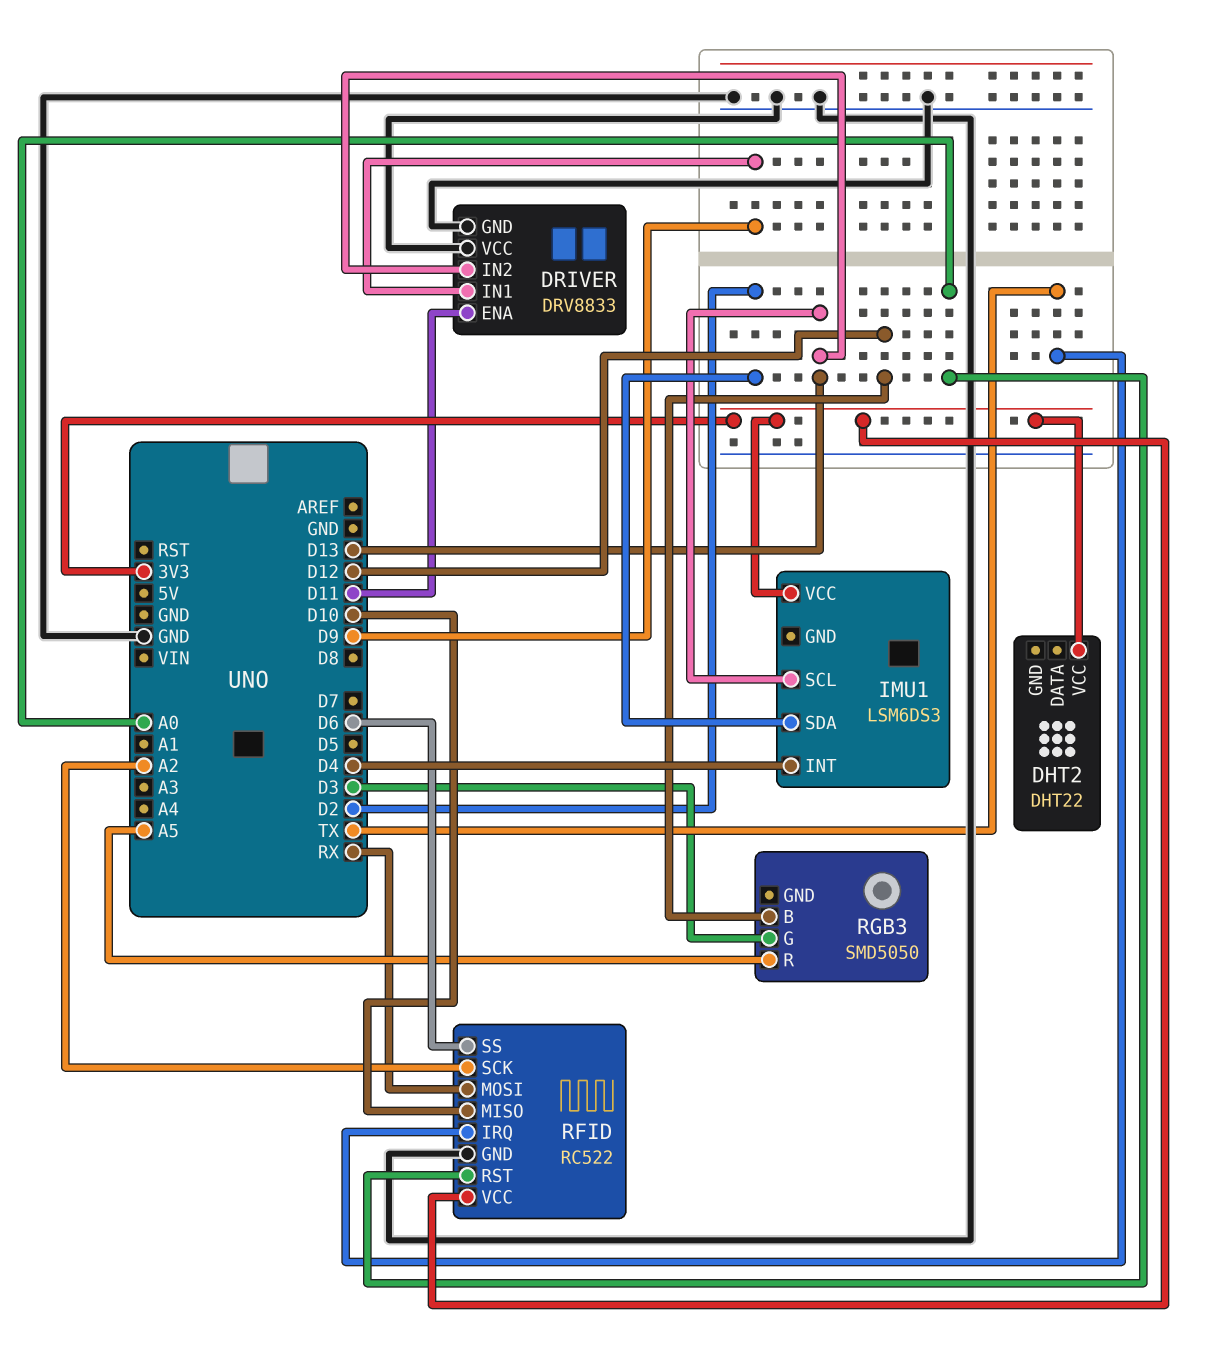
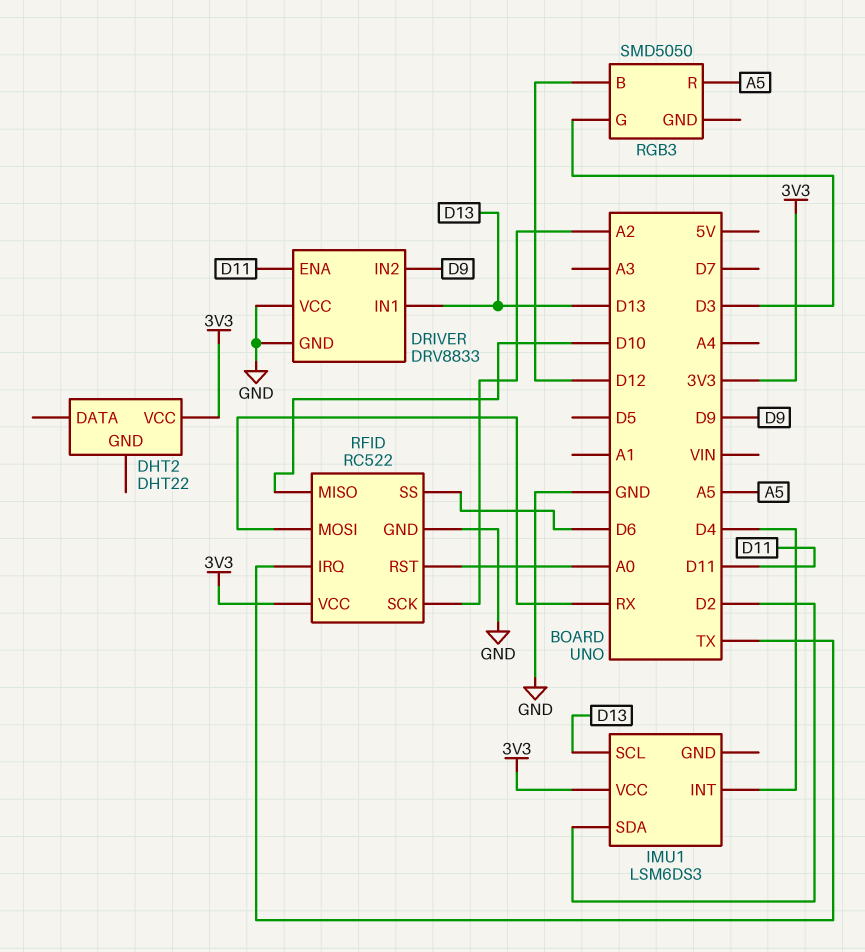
DRIVER pin IN1: D9 -> D13
DRIVER pin IN2: D13 -> D9

